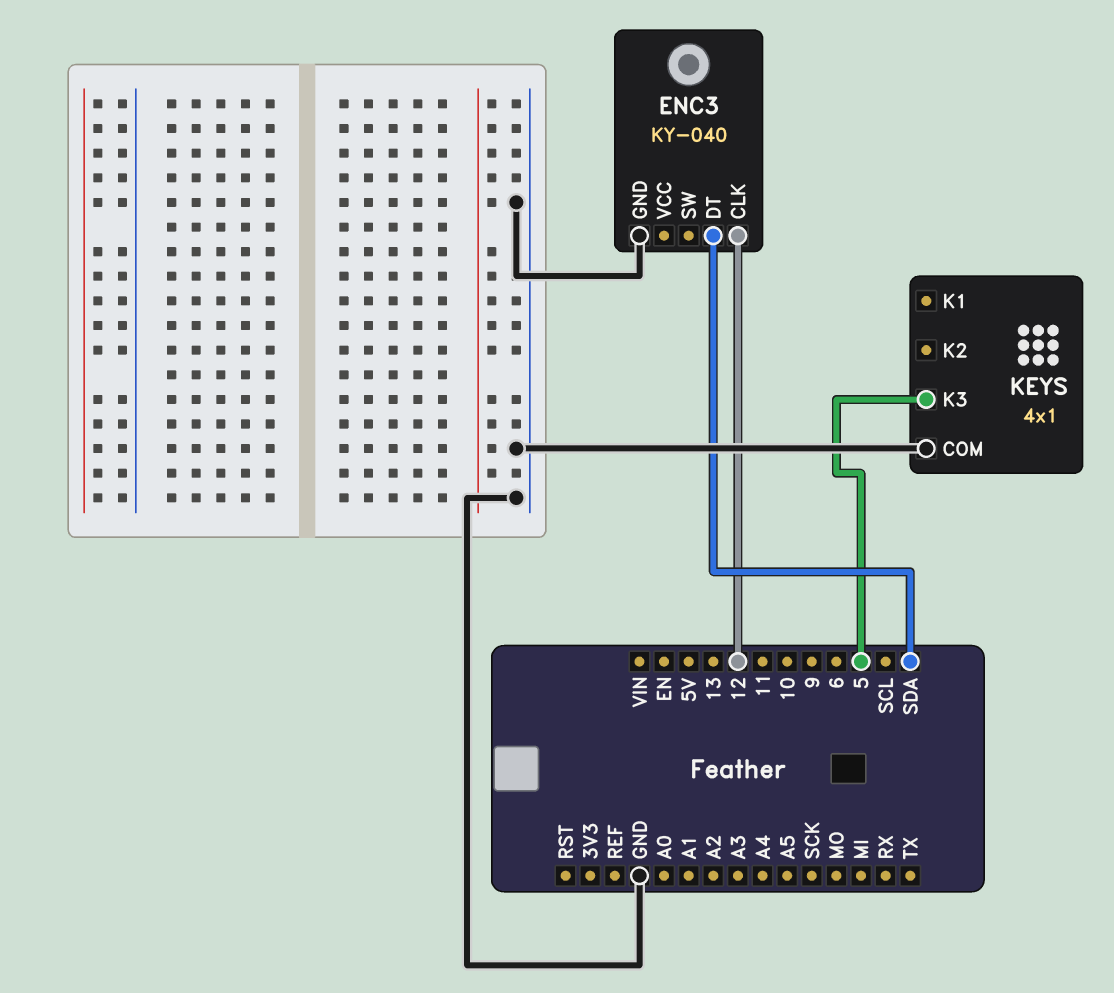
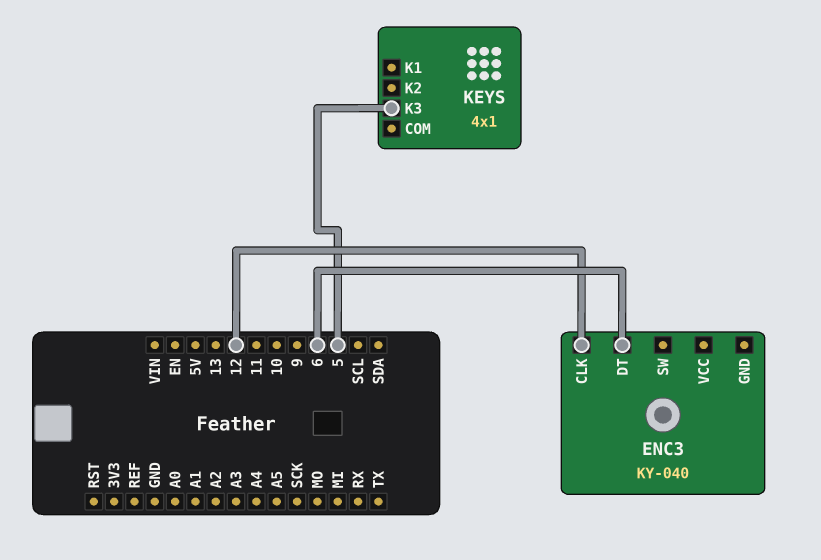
ENC3 pin DT: SDA -> 6
ENC3 pin GND: GND -> none
KEYS pin COM: GND -> none

